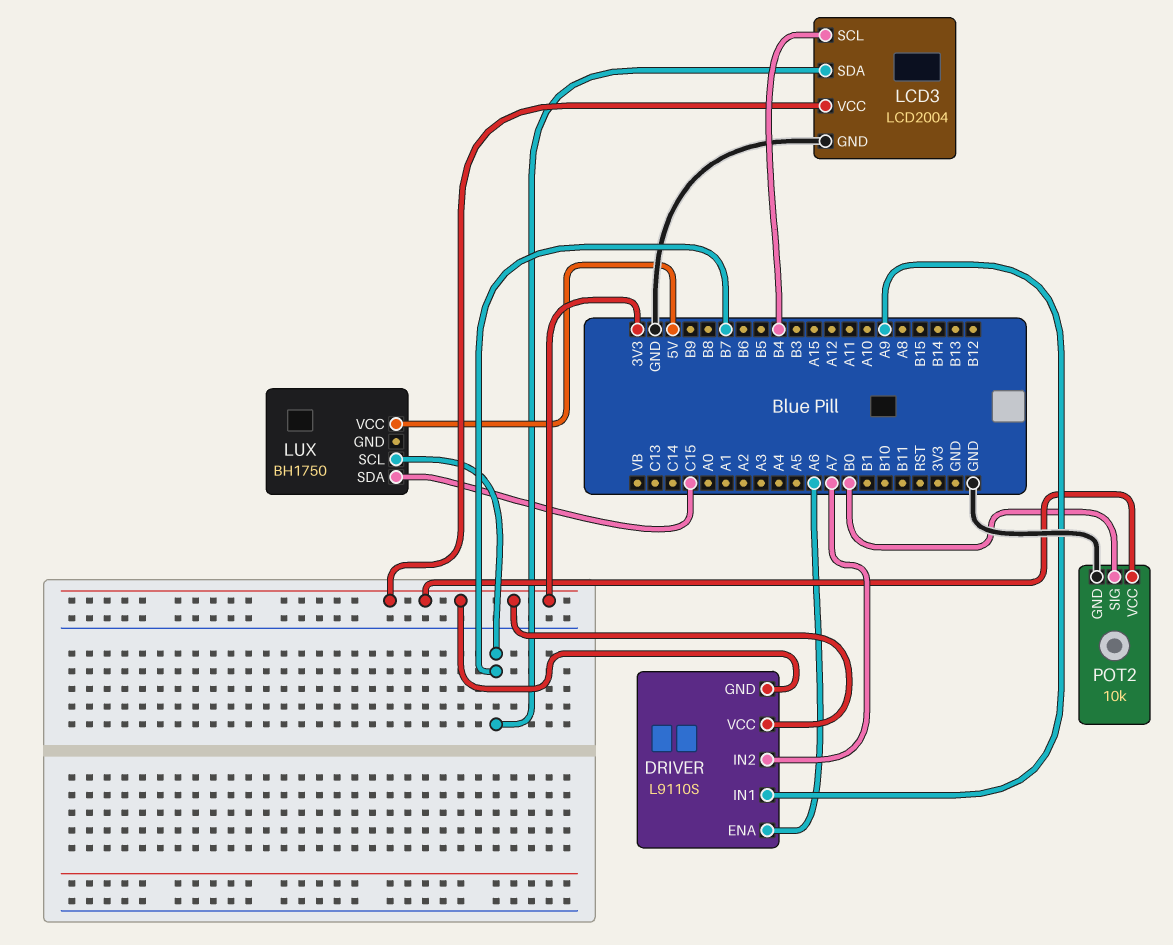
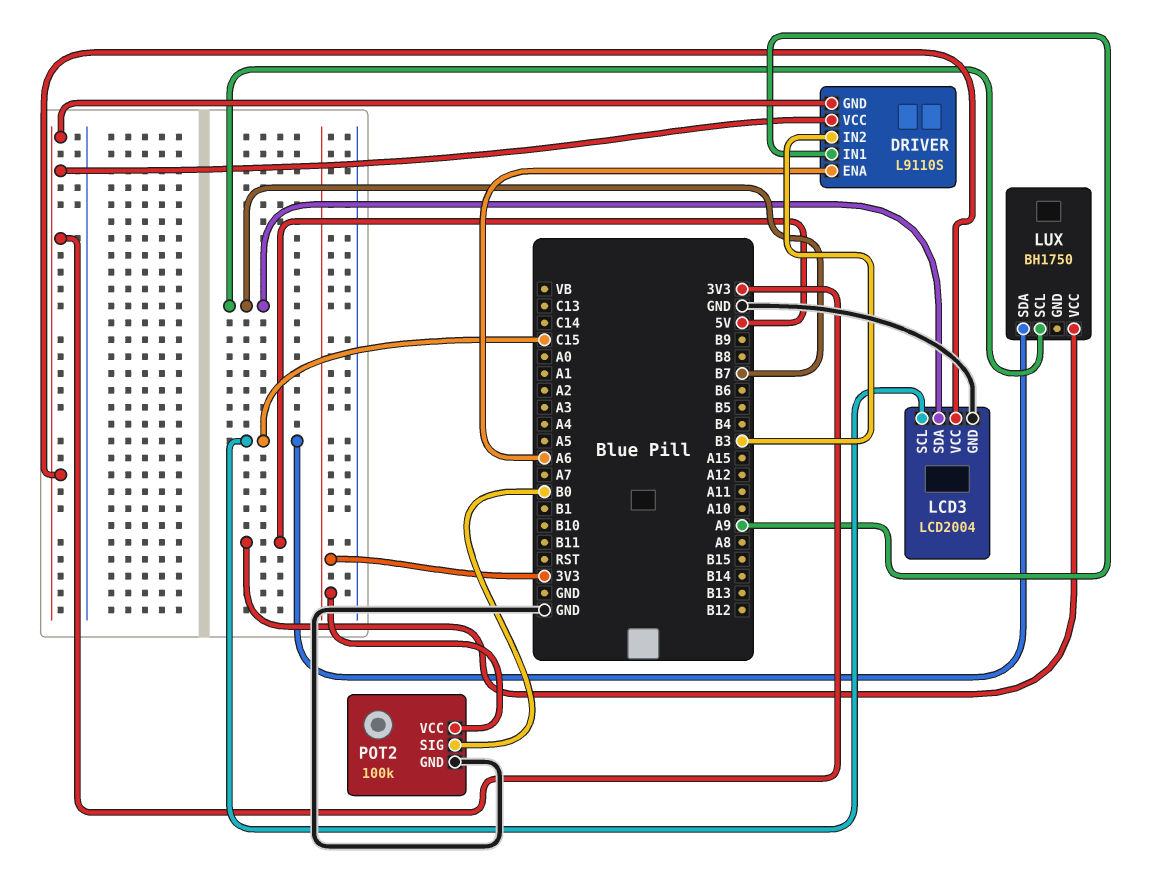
DRIVER pin IN2: A7 -> B3
LCD3 pin SCL: B4 -> C15
POT2: 10k -> 100k

